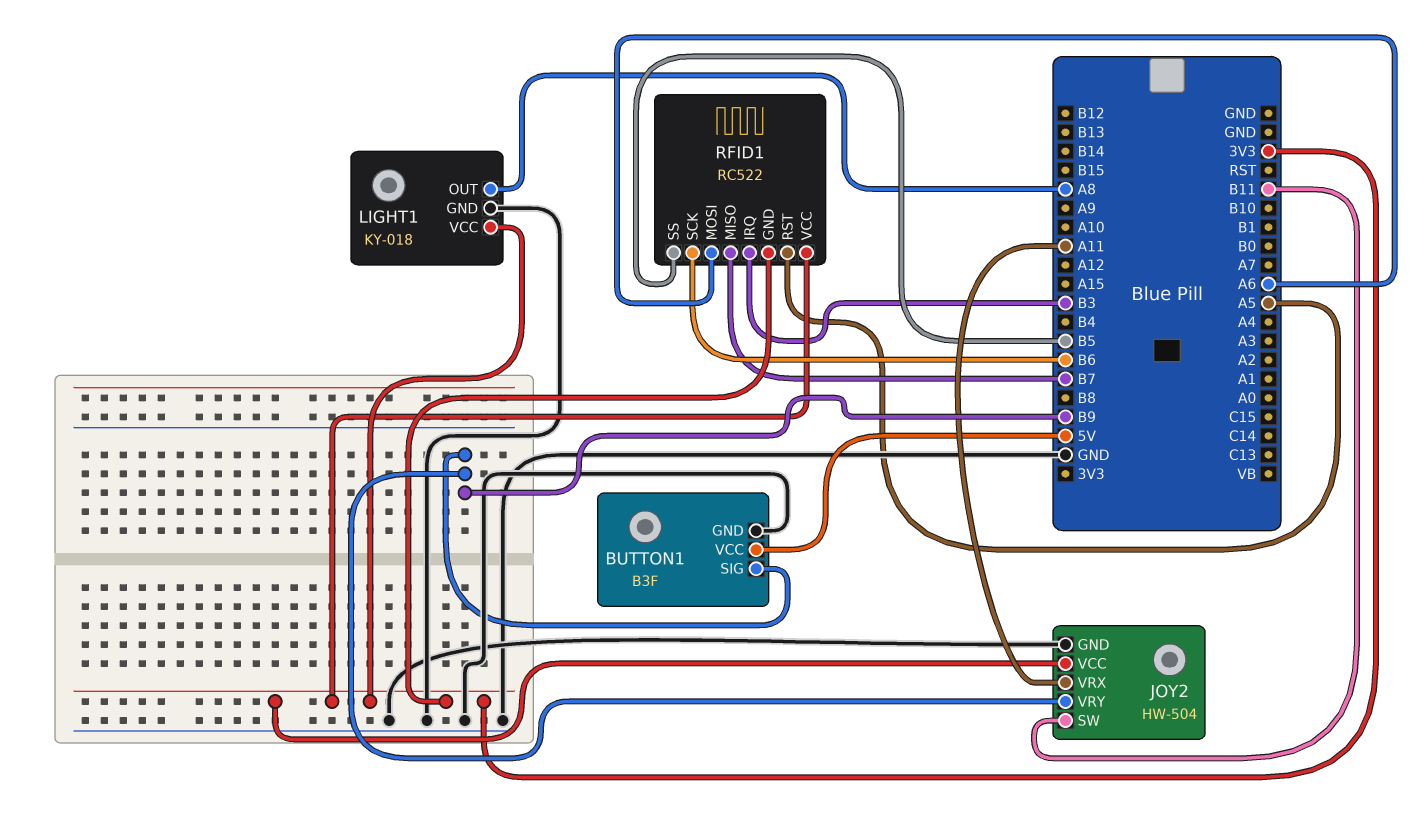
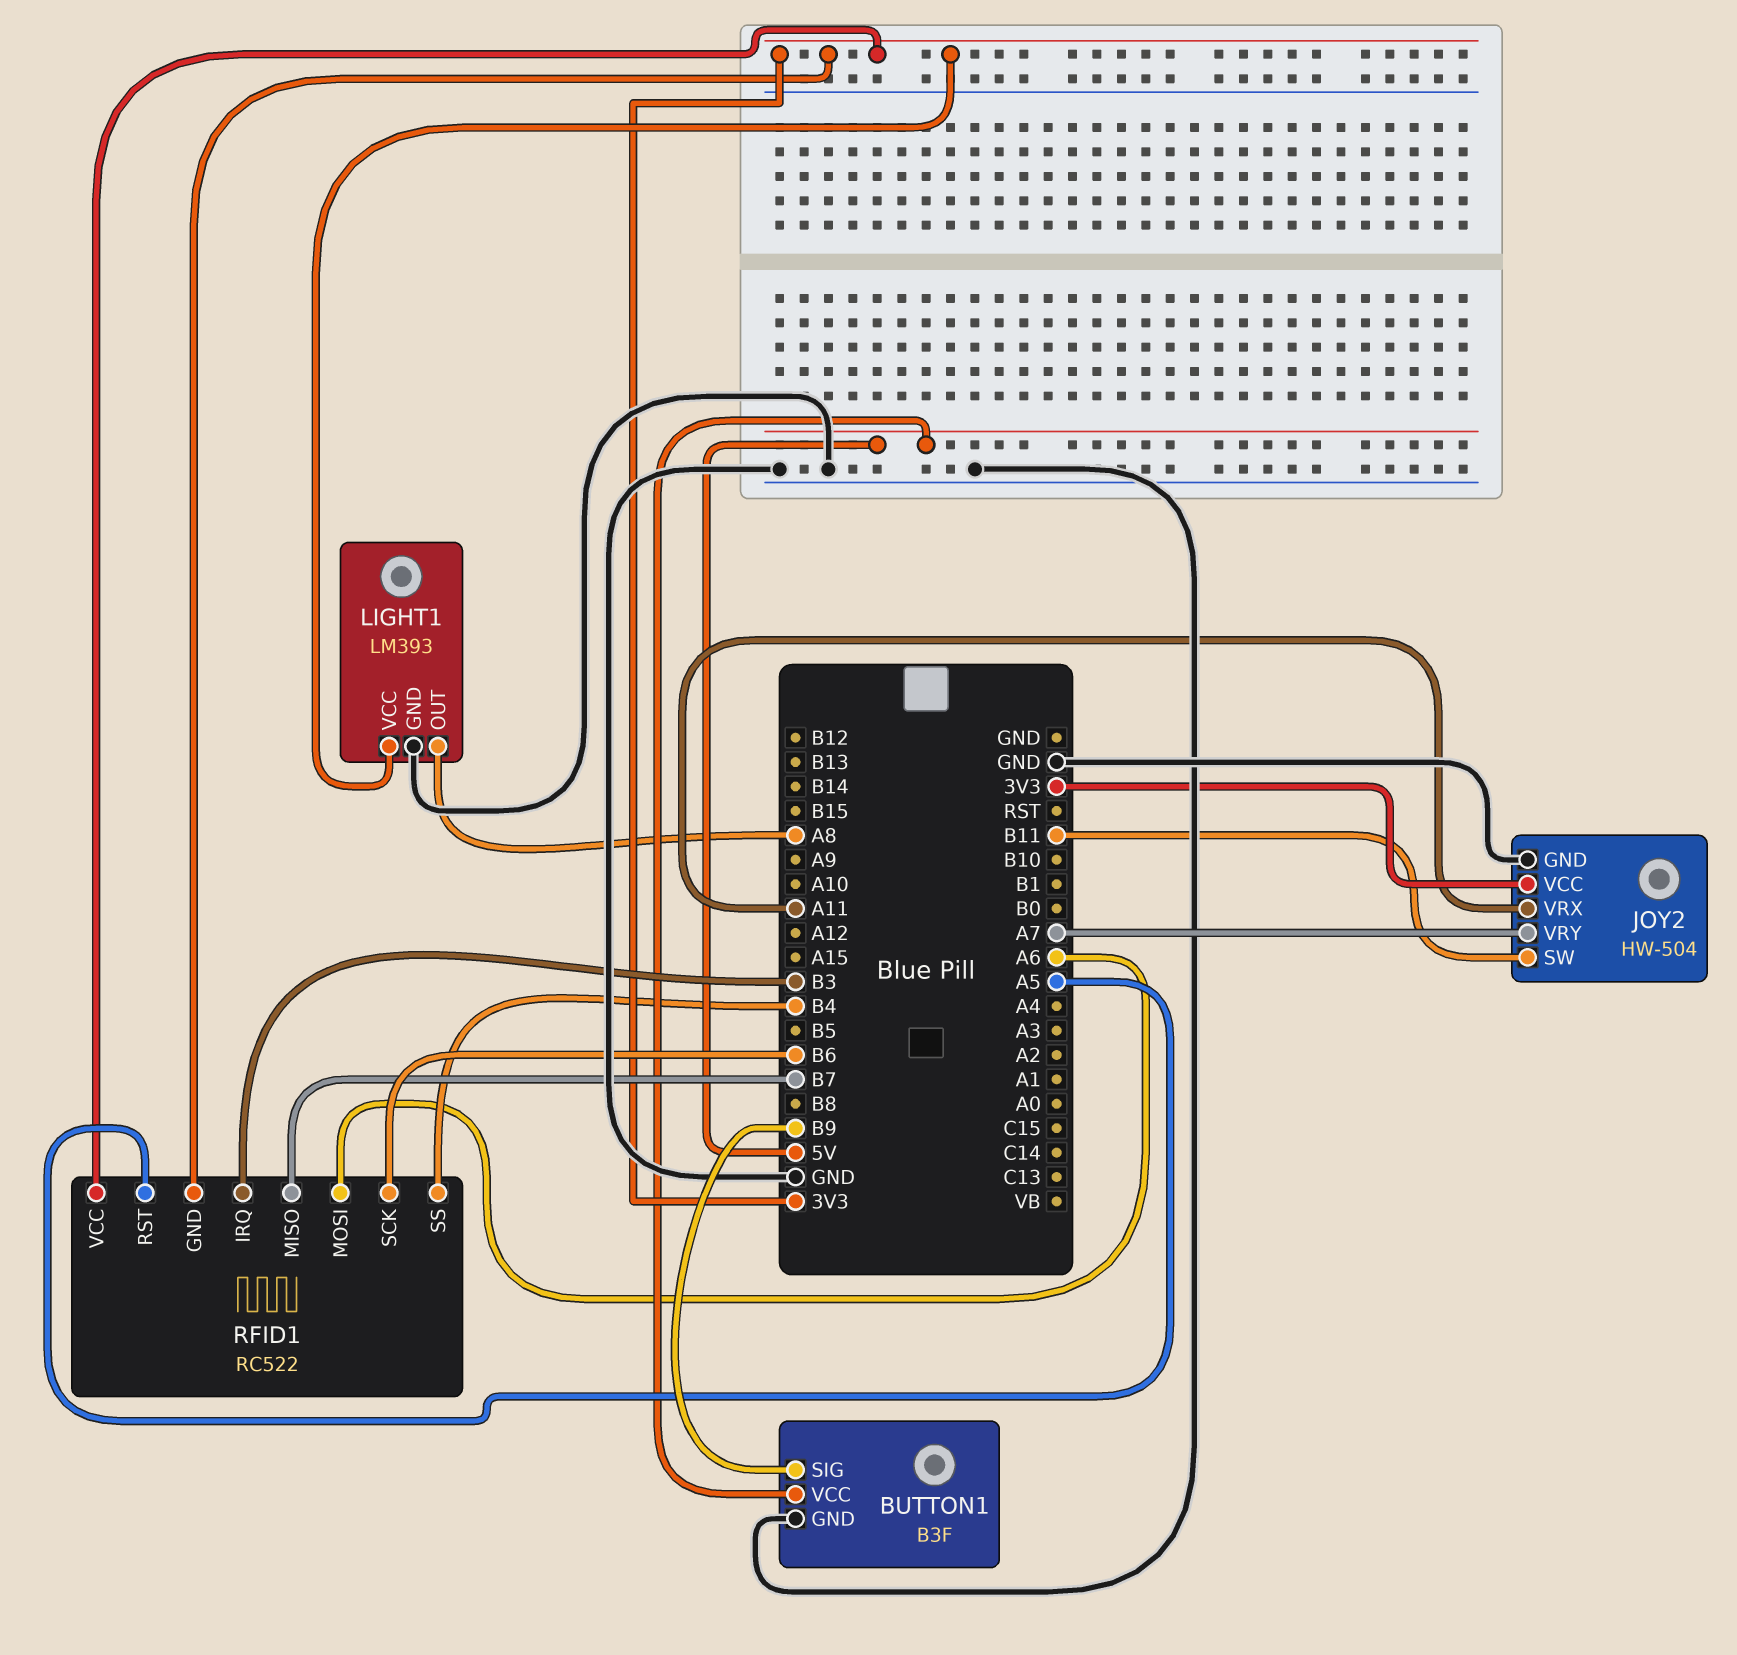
JOY2 pin VRY: B9 -> A7
LIGHT1: KY-018 -> LM393
RFID1 pin SS: B5 -> B4

